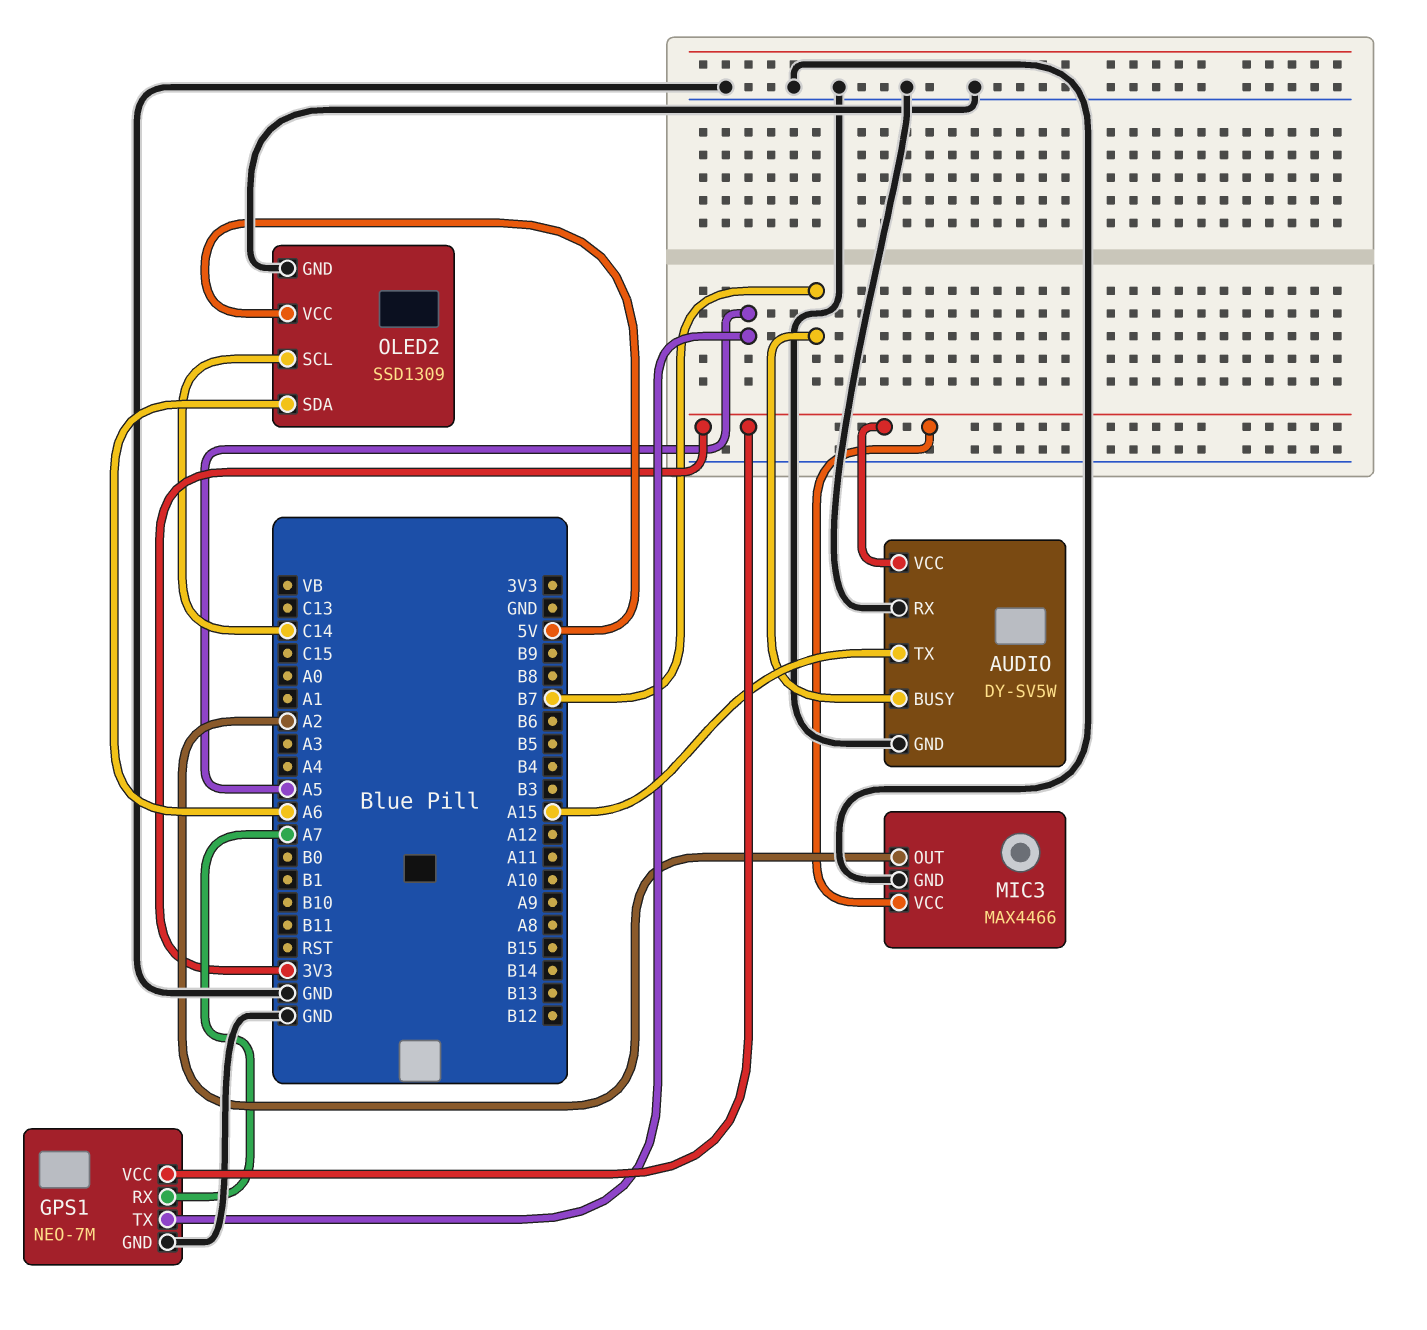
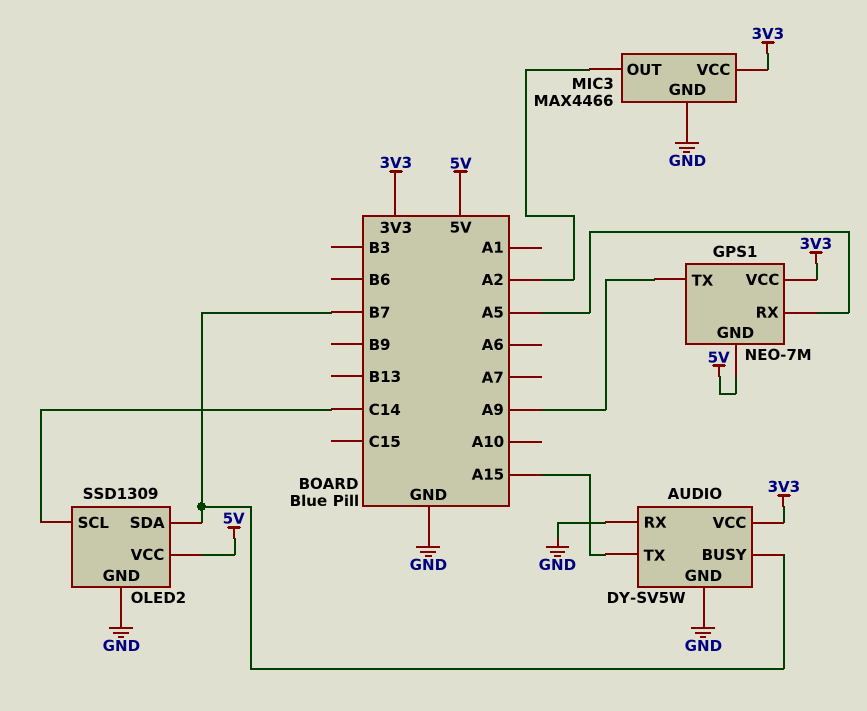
GPS1 pin GND: GND -> 5V
GPS1 pin RX: A7 -> A5
GPS1 pin TX: A5 -> A9
OLED2 pin SDA: A6 -> B7

